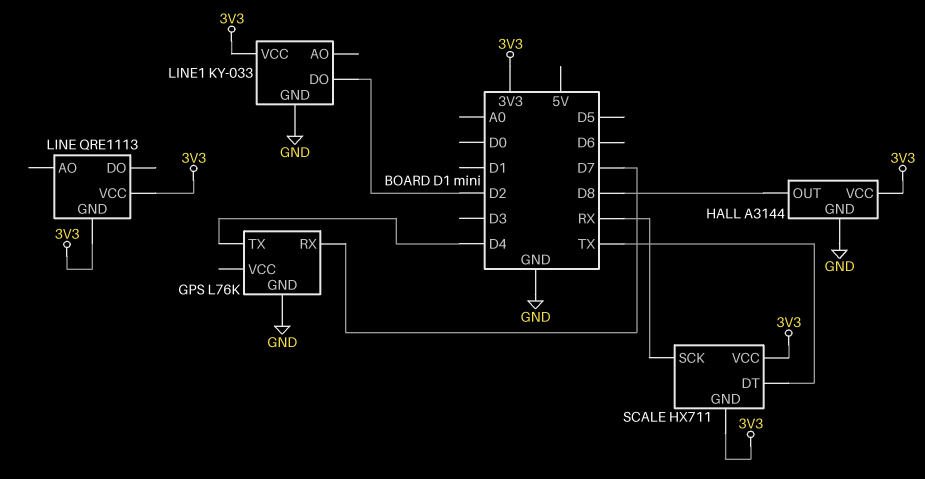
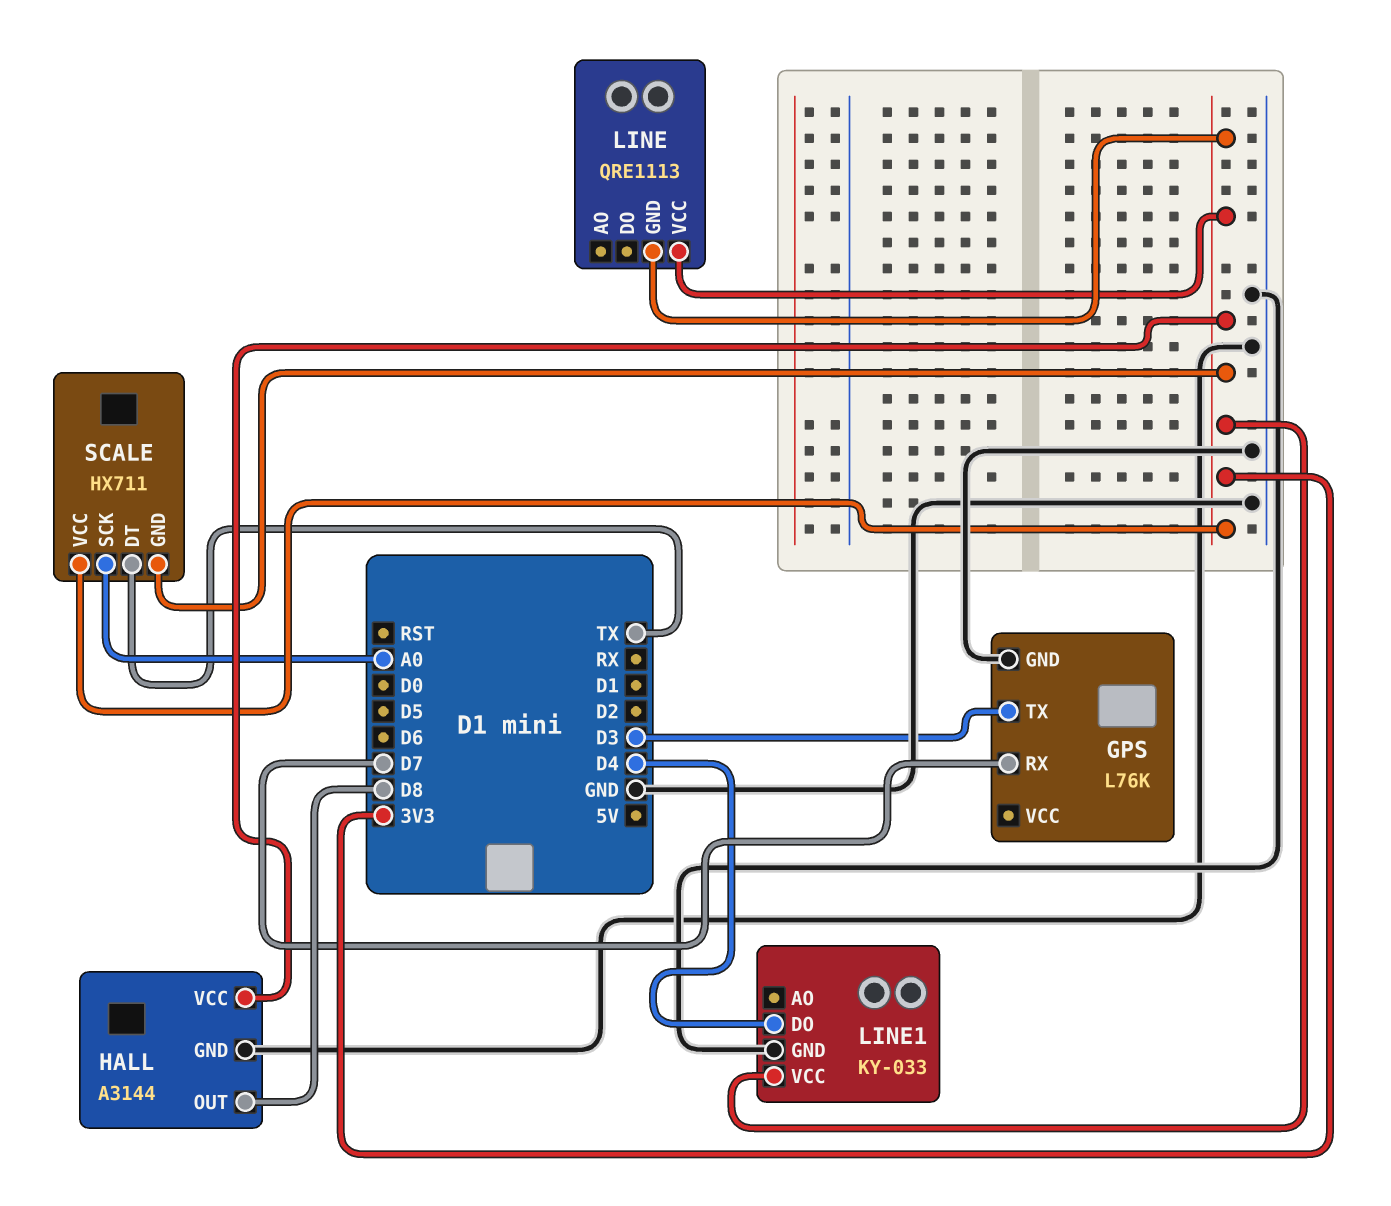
GPS pin TX: D4 -> D3
LINE1 pin DO: D2 -> D4
SCALE pin SCK: RX -> A0

